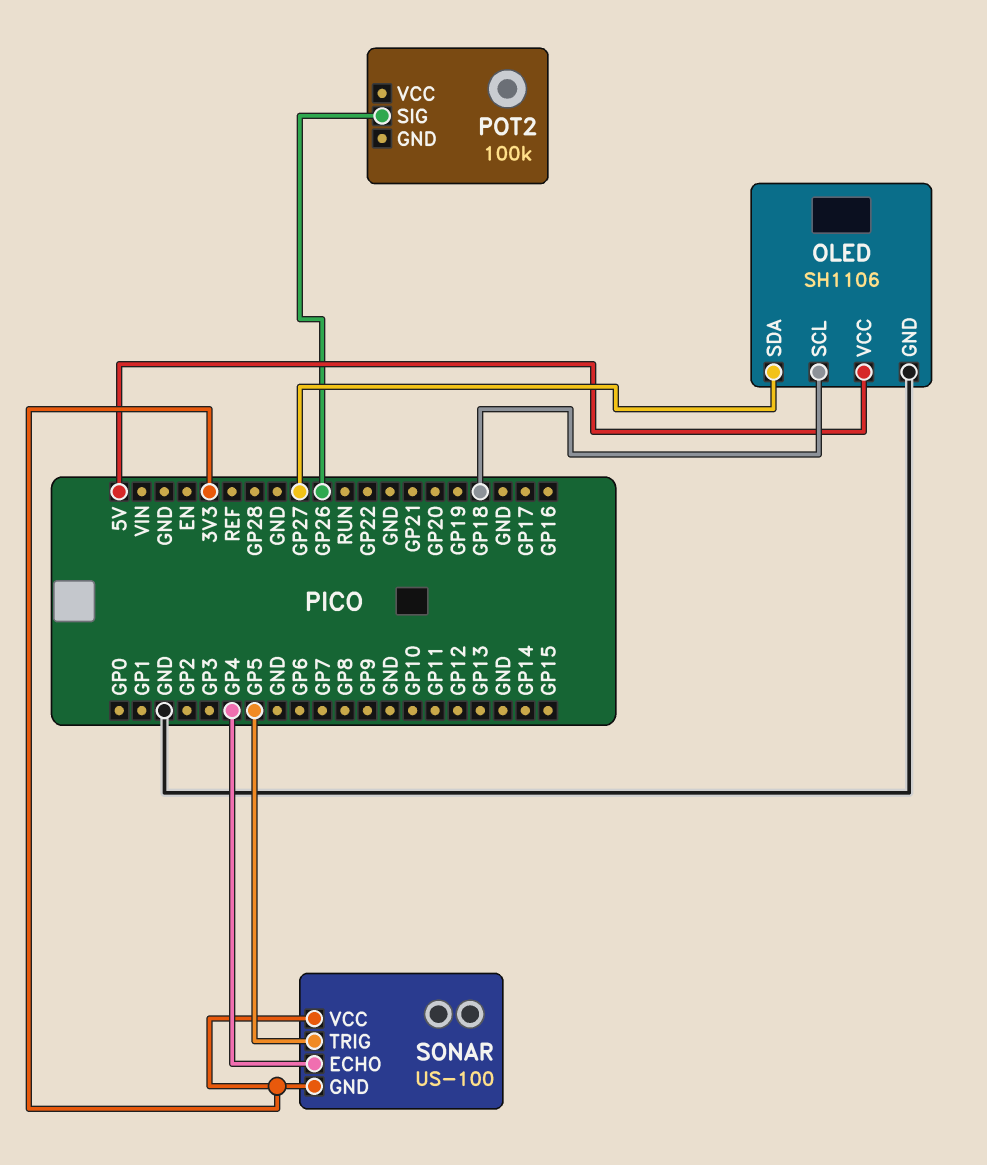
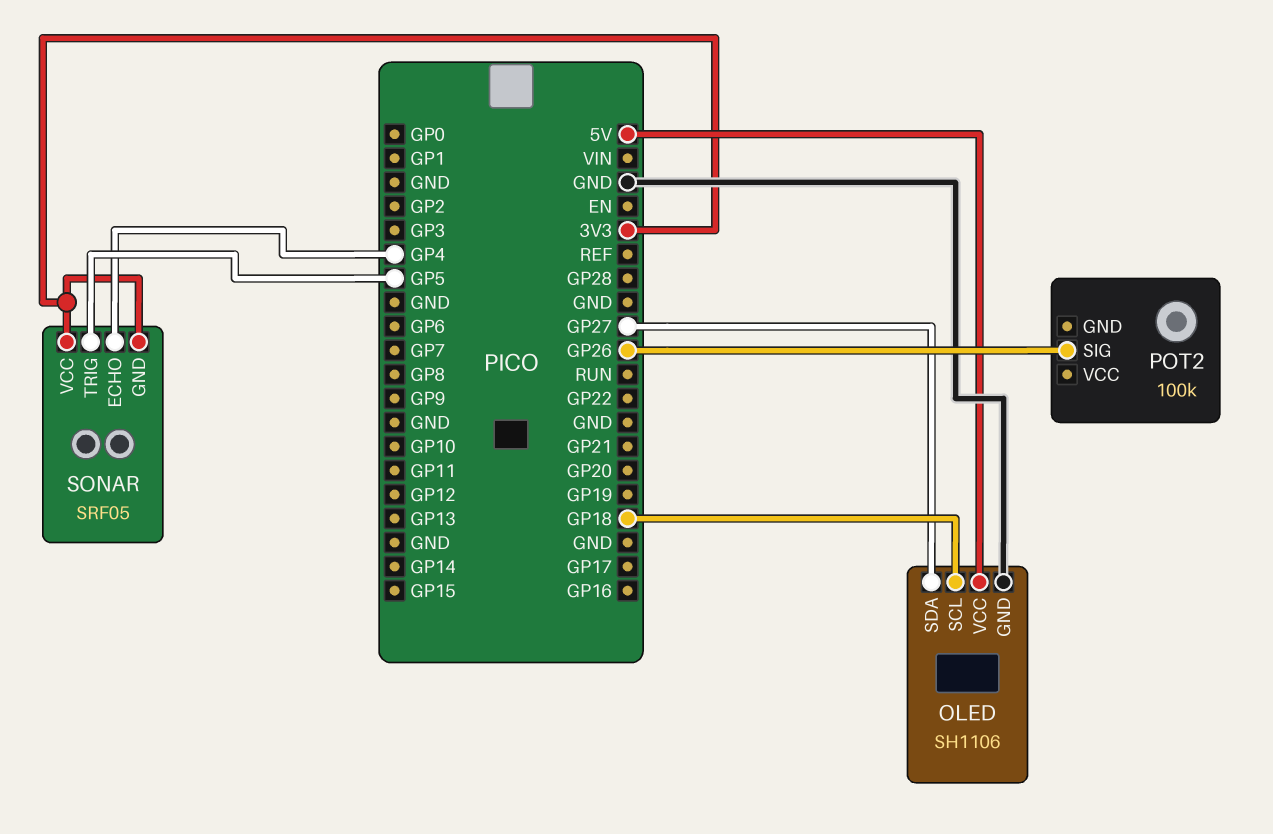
SONAR: US-100 -> SRF05

